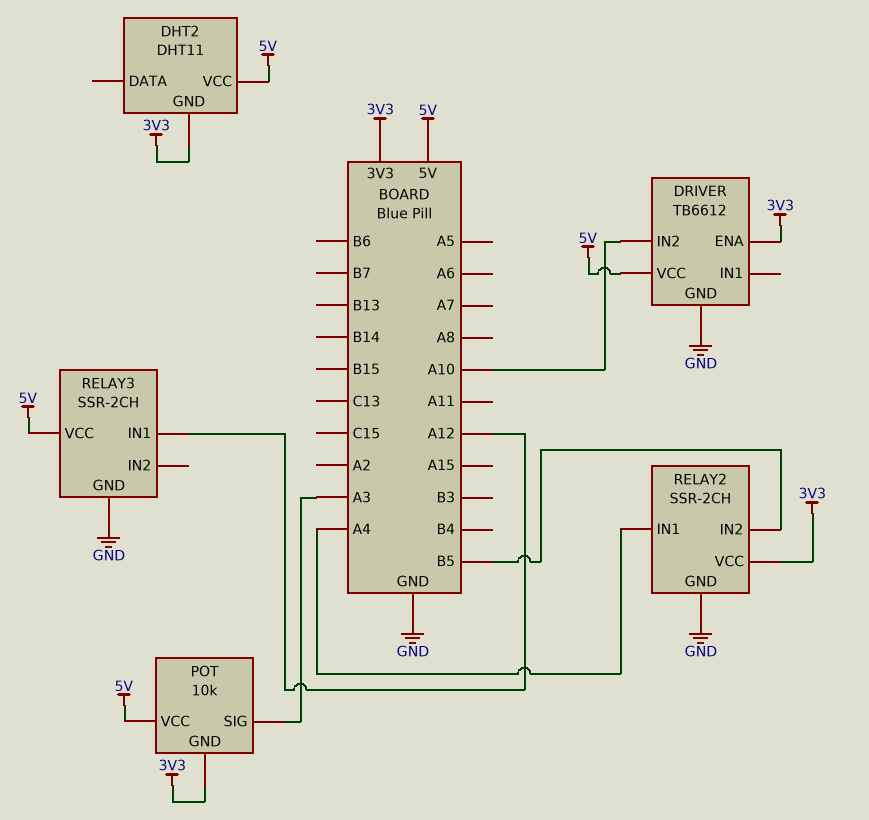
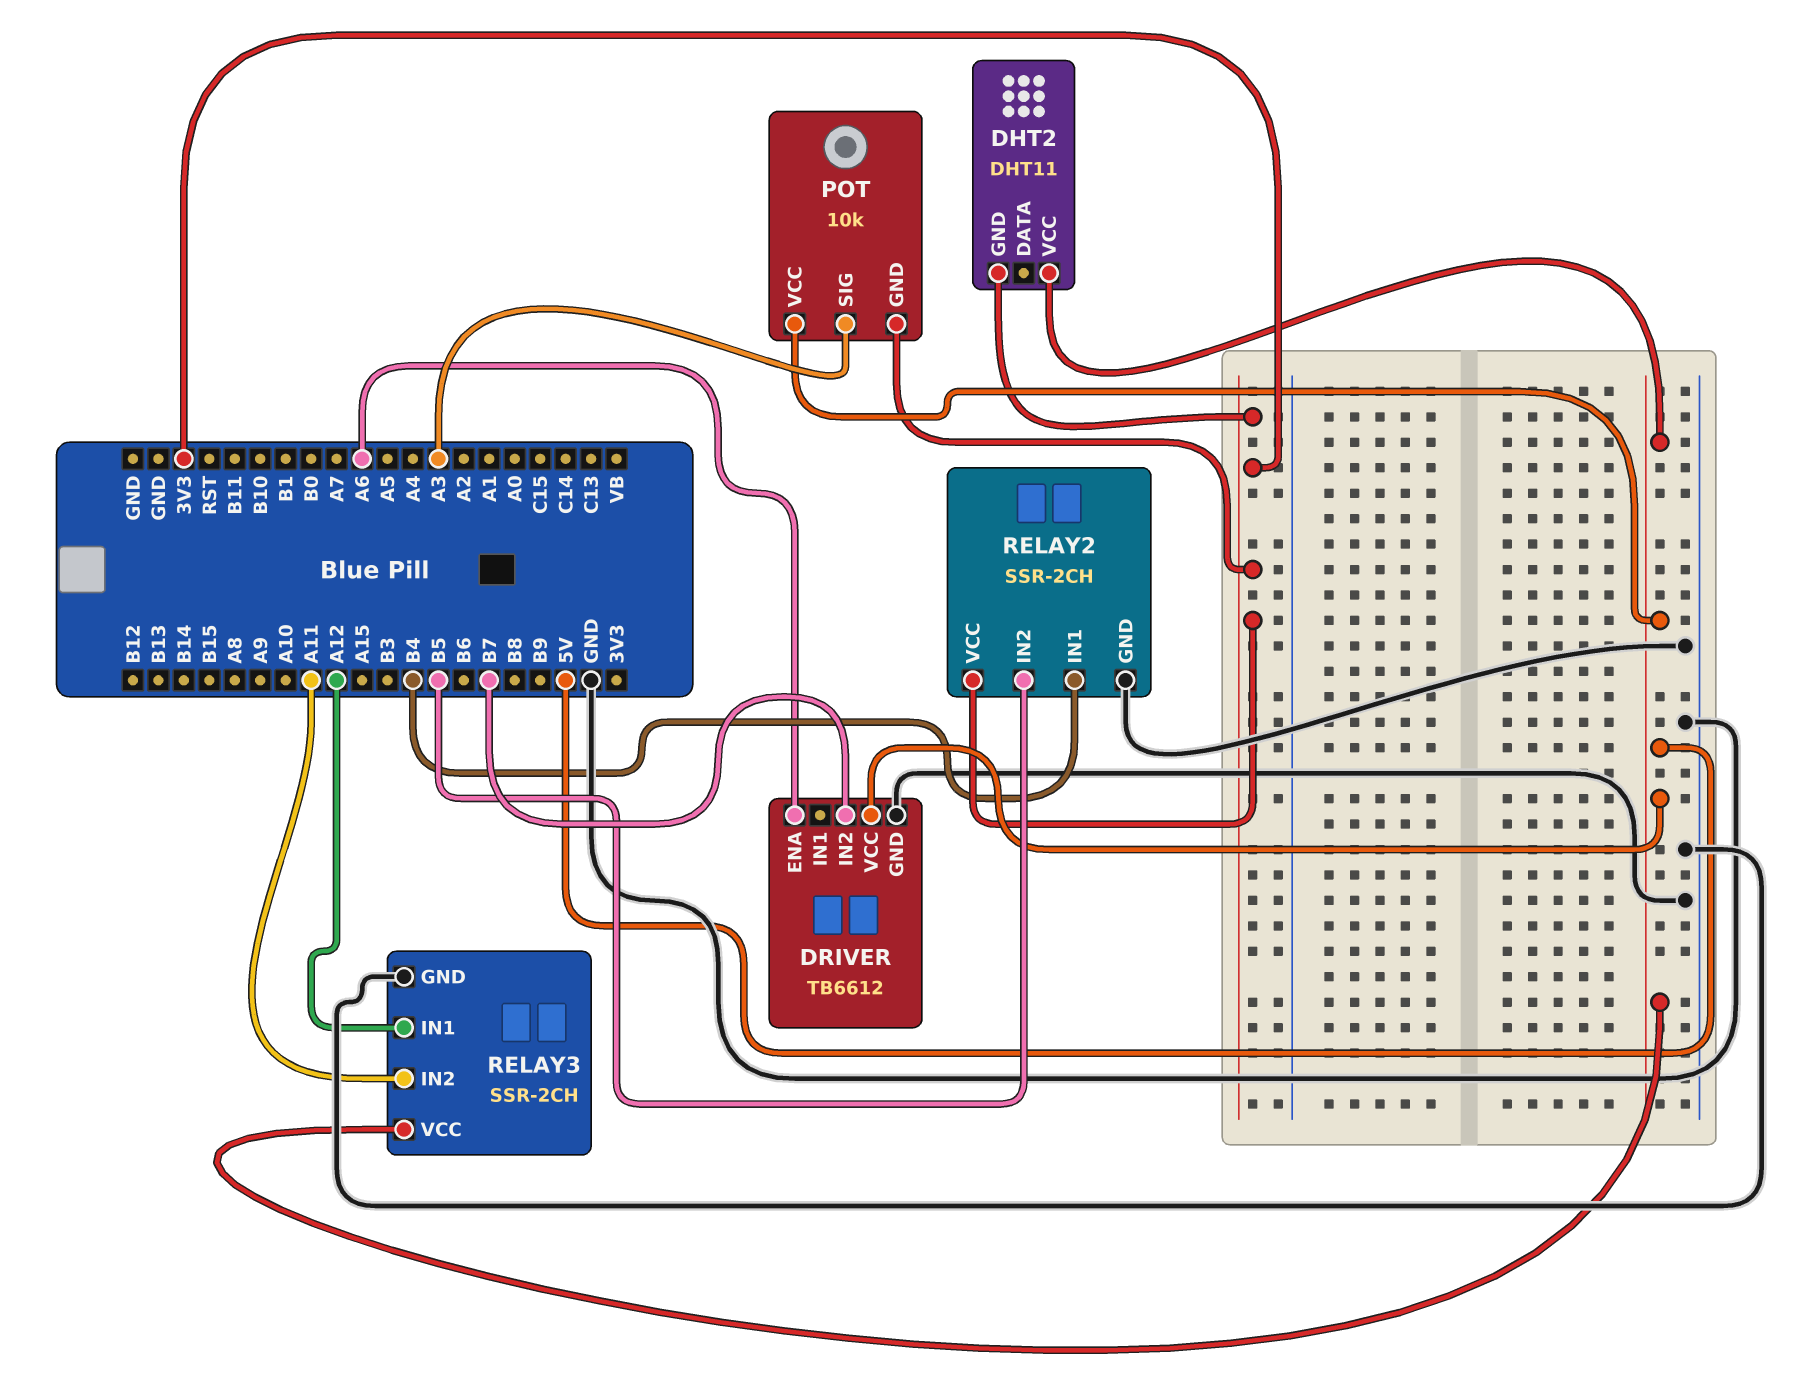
DRIVER pin ENA: 3V3 -> A6
DRIVER pin IN2: A10 -> B7
RELAY2 pin IN1: A4 -> B4
RELAY3 pin IN2: none -> A11

